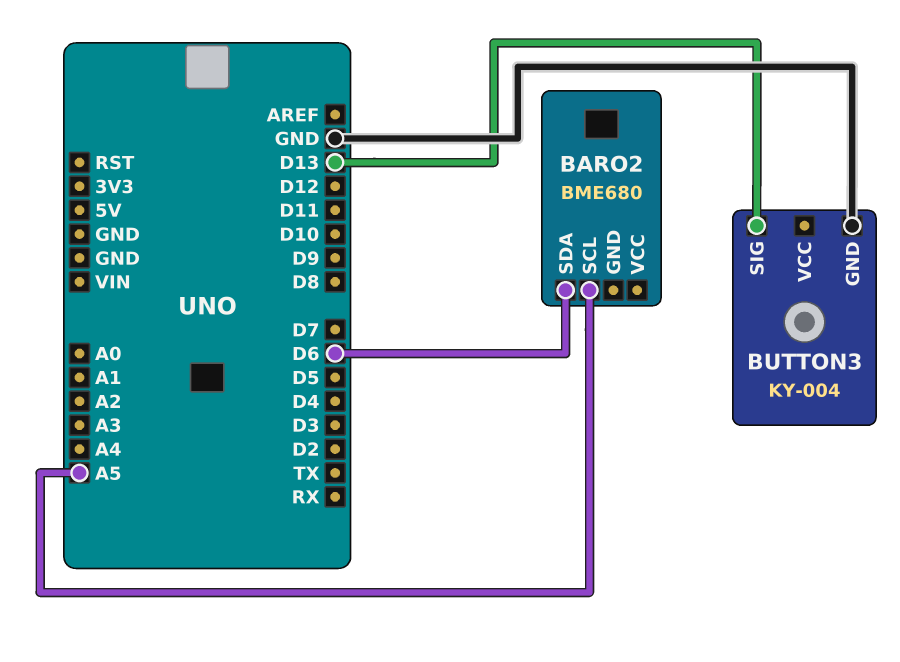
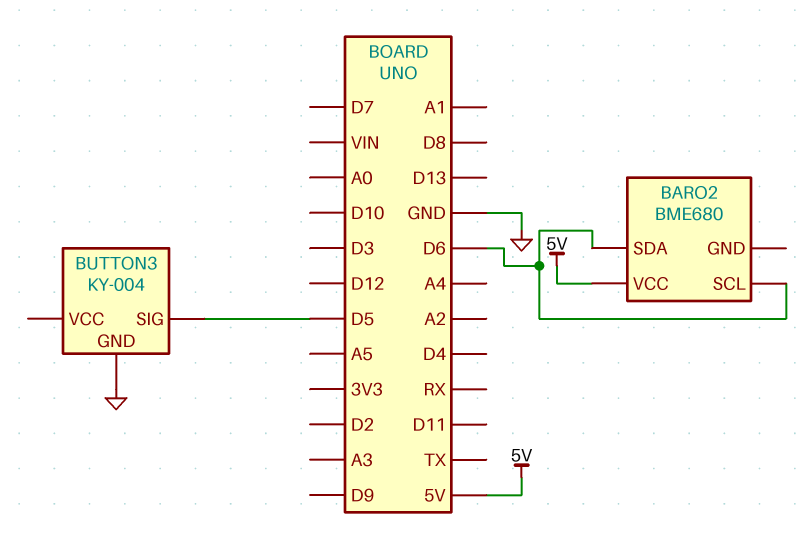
BARO2 pin SCL: A5 -> D6
BARO2 pin VCC: none -> 5V
BUTTON3 pin SIG: D13 -> D5

